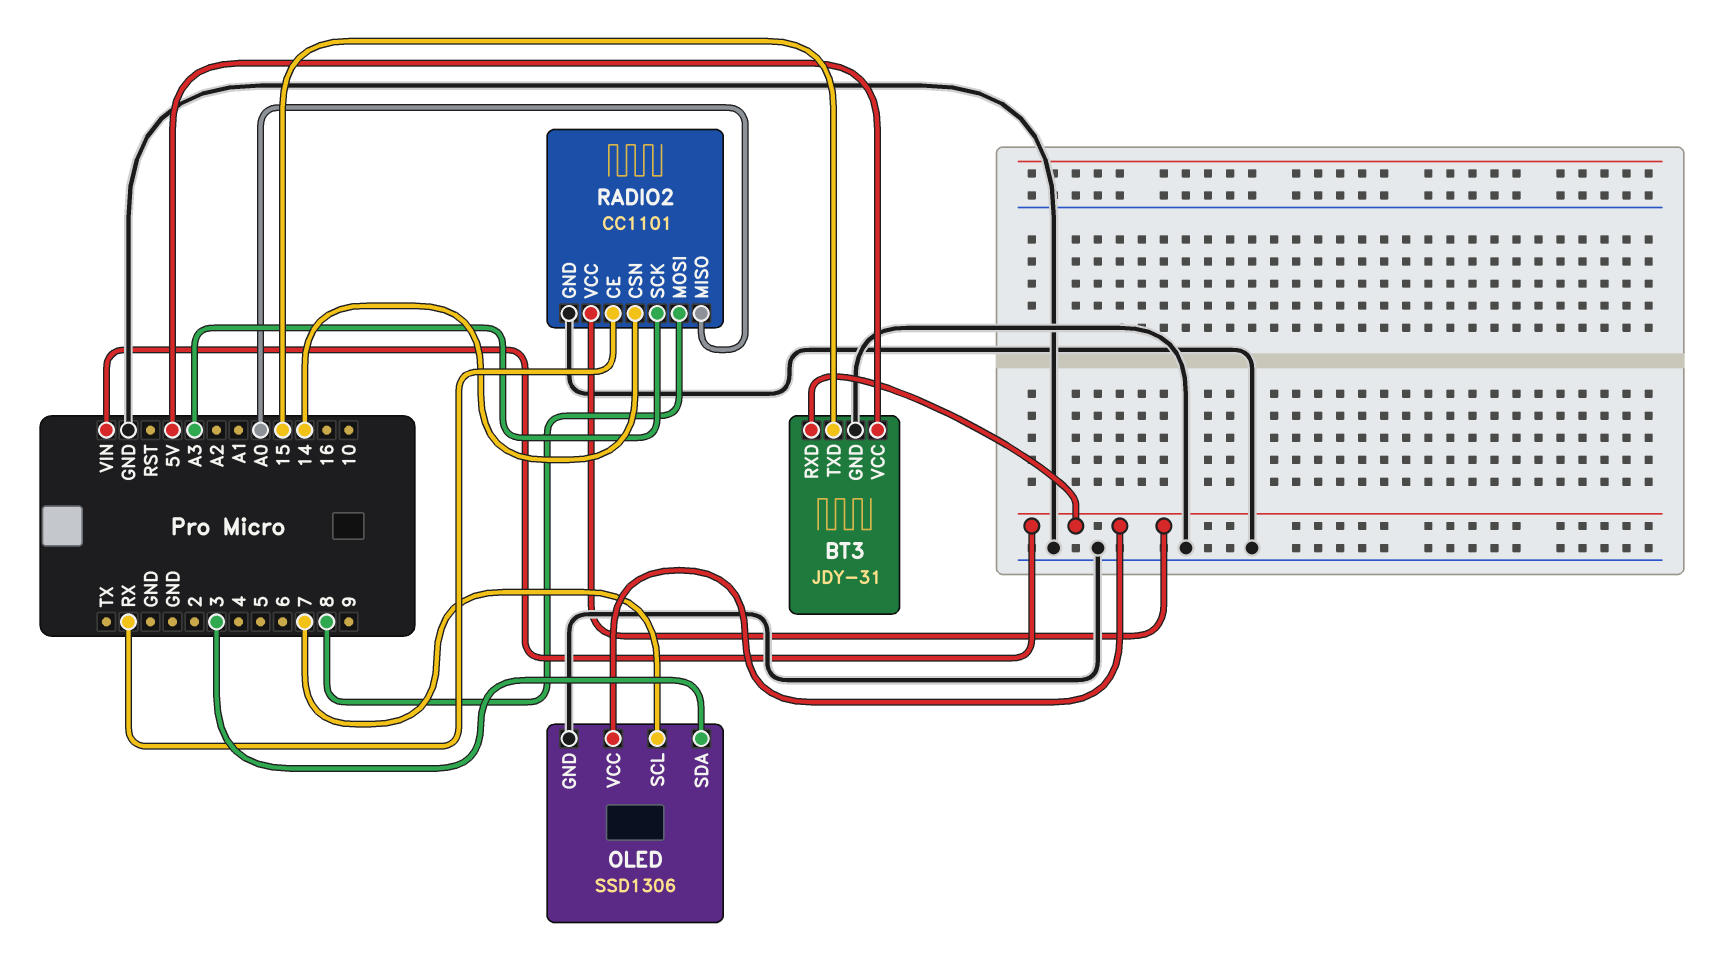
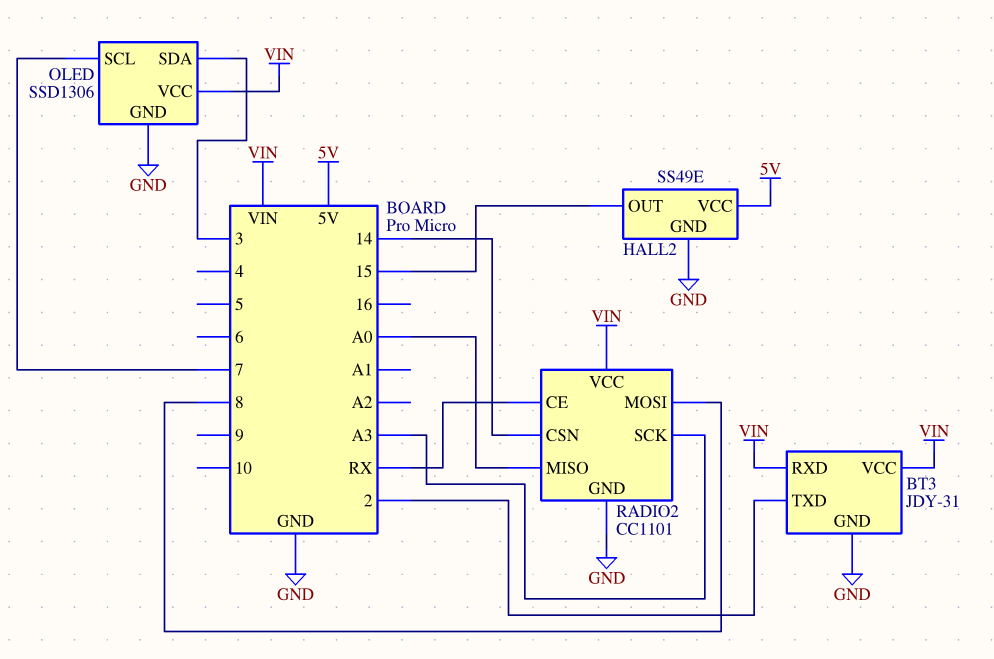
BT3 pin TXD: 15 -> 2
BT3 pin VCC: 5V -> VIN
HALL2: none -> SS49E
HALL2 pin GND: none -> GND
HALL2 pin OUT: none -> 15
HALL2 pin VCC: none -> 5V

